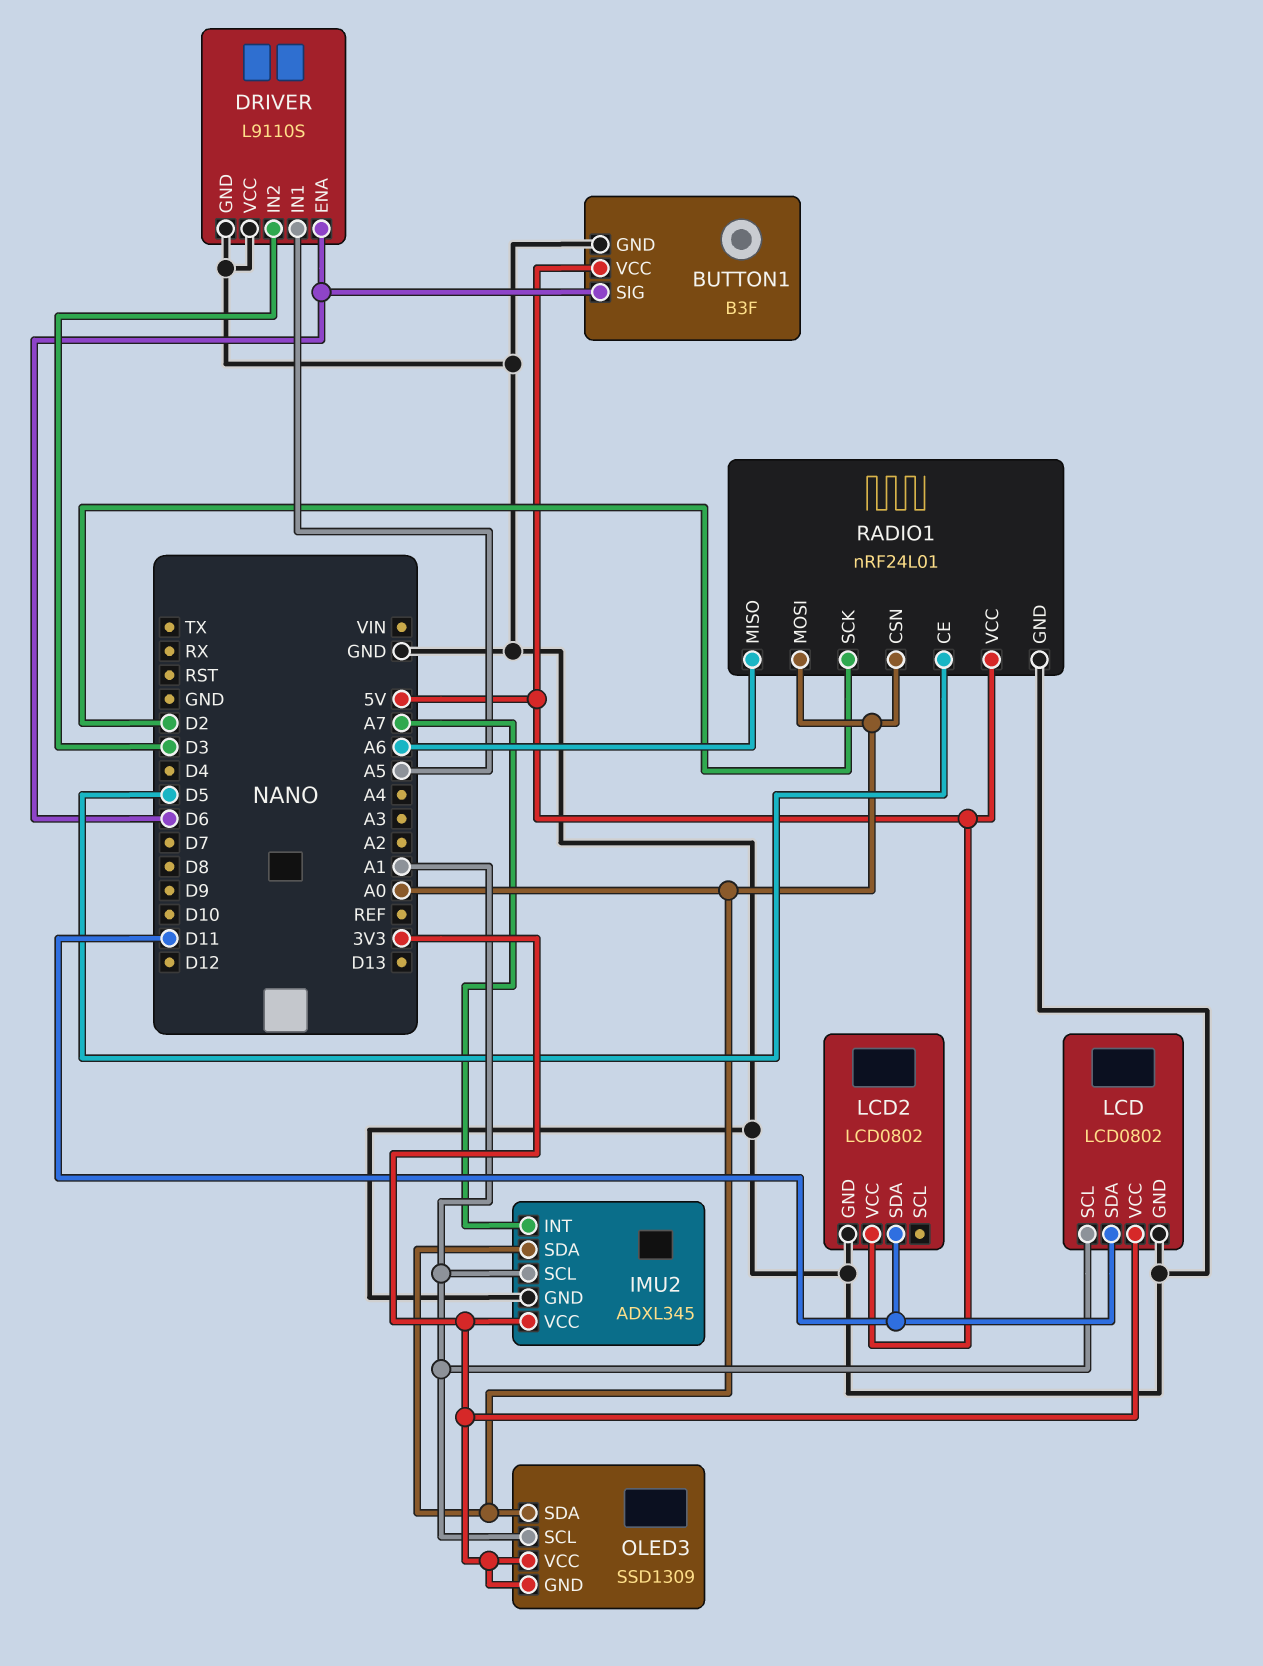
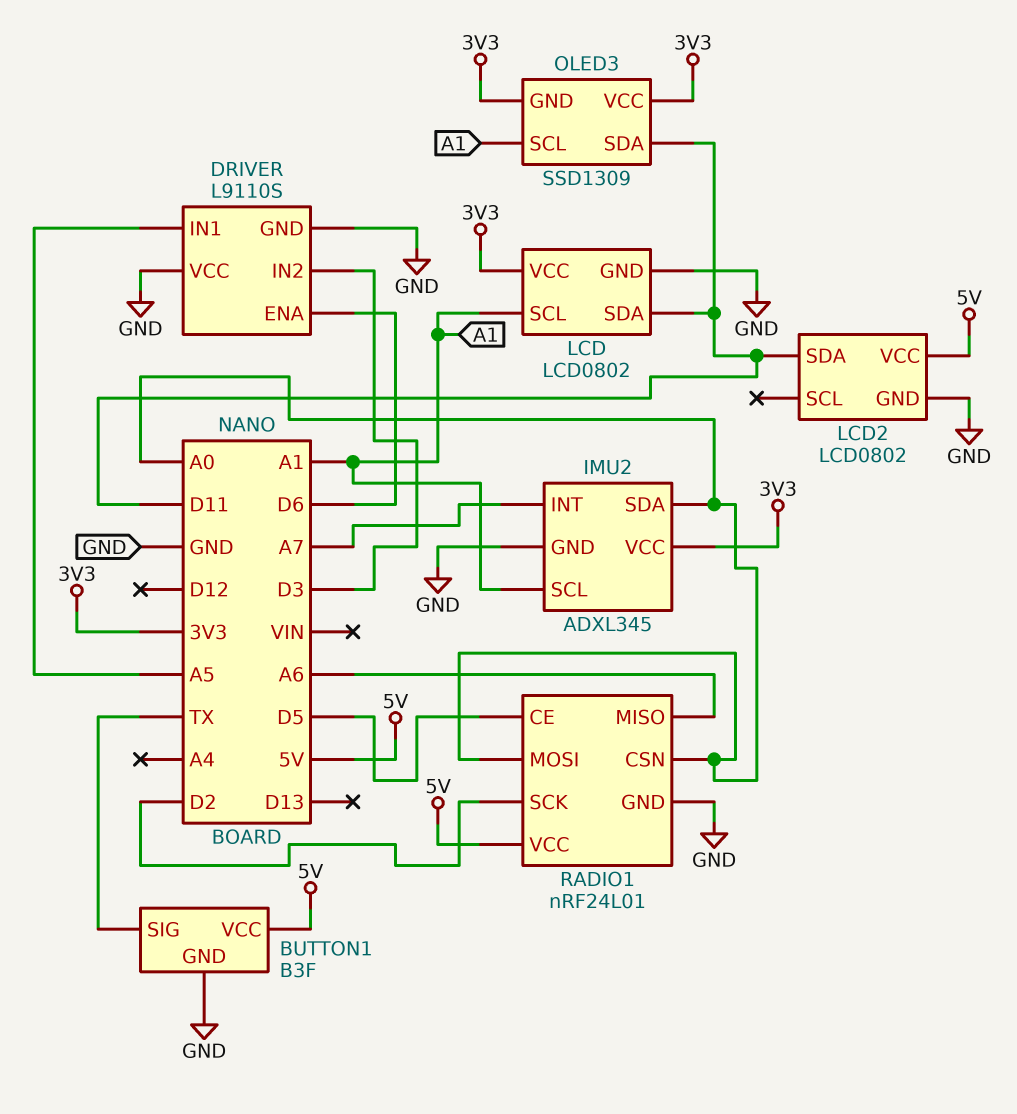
BUTTON1 pin SIG: D6 -> TX
OLED3 pin SDA: A0 -> D11

